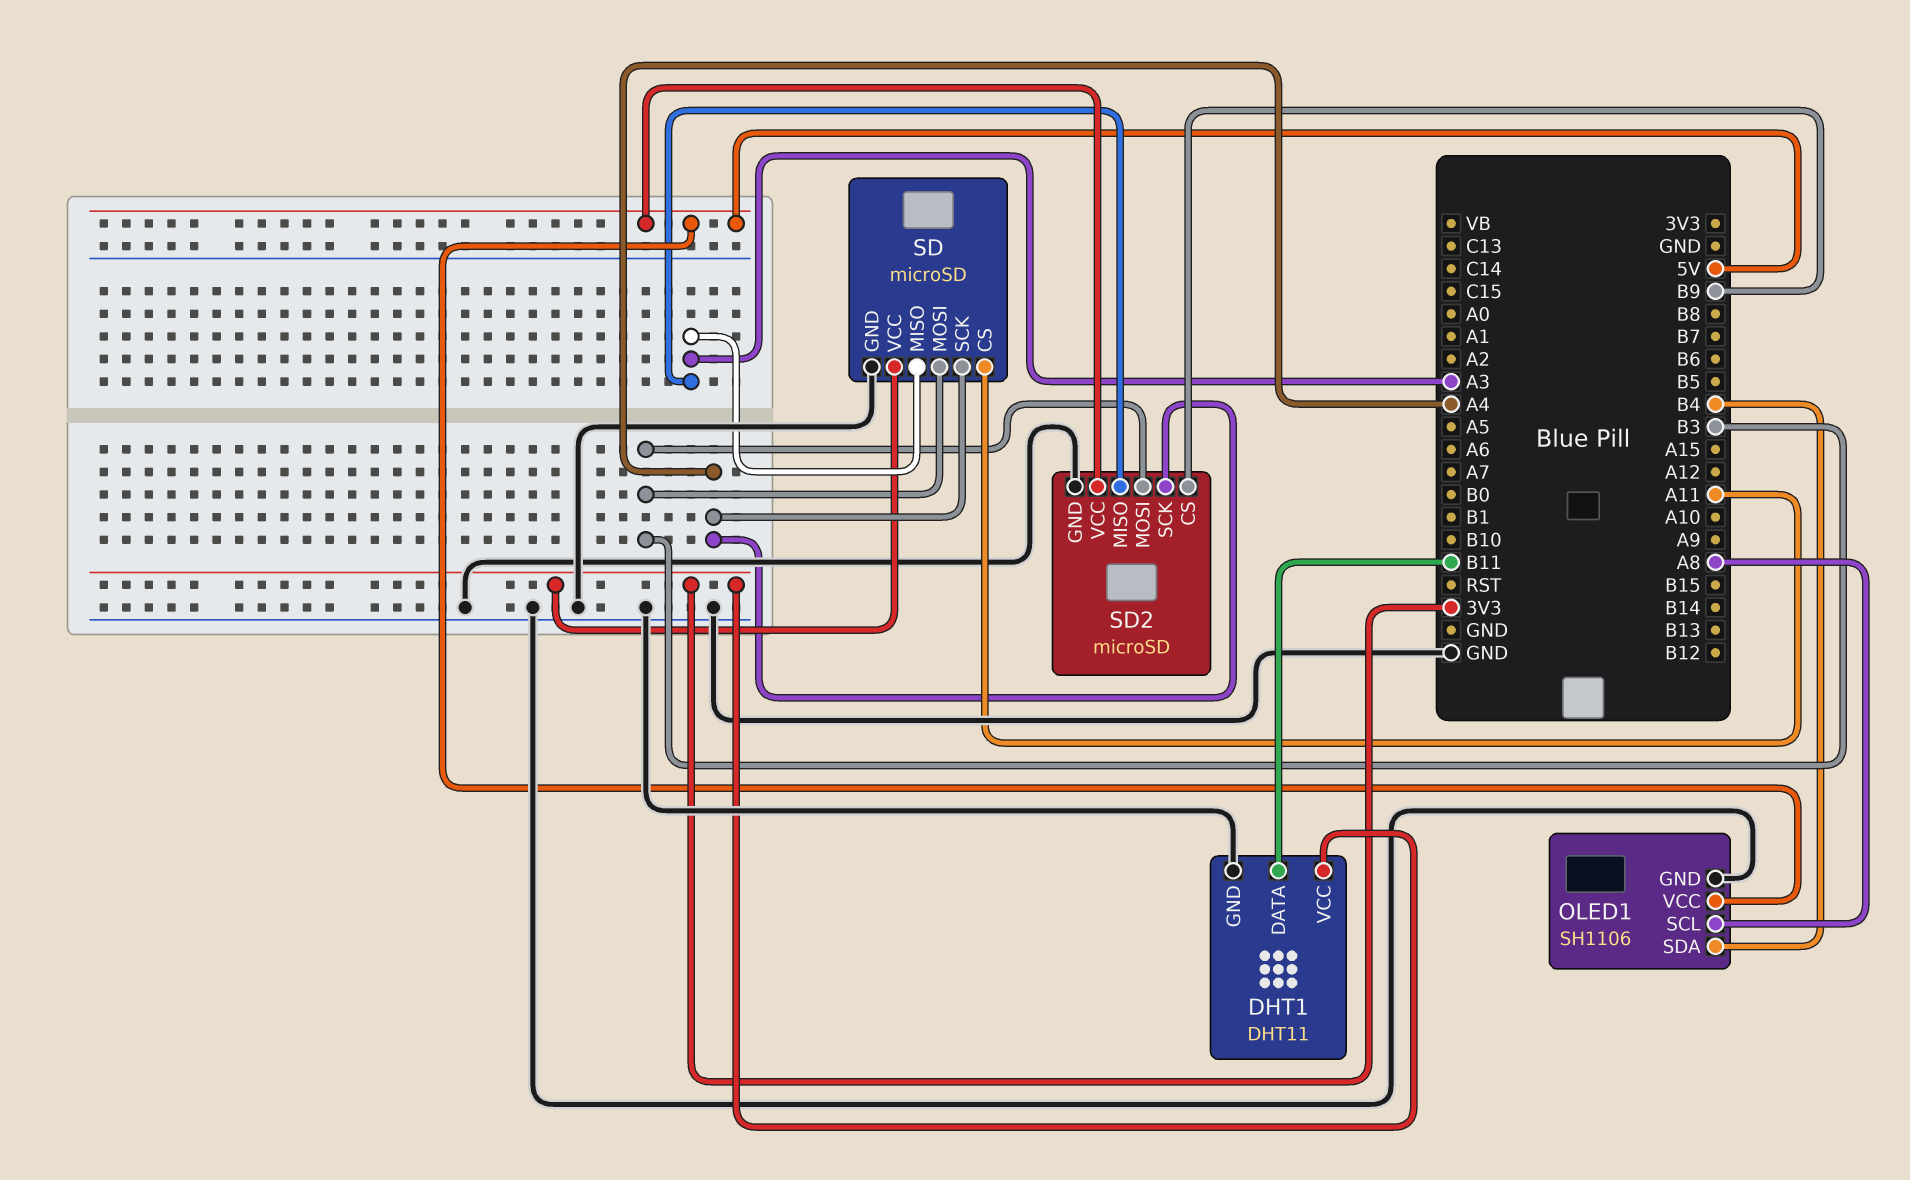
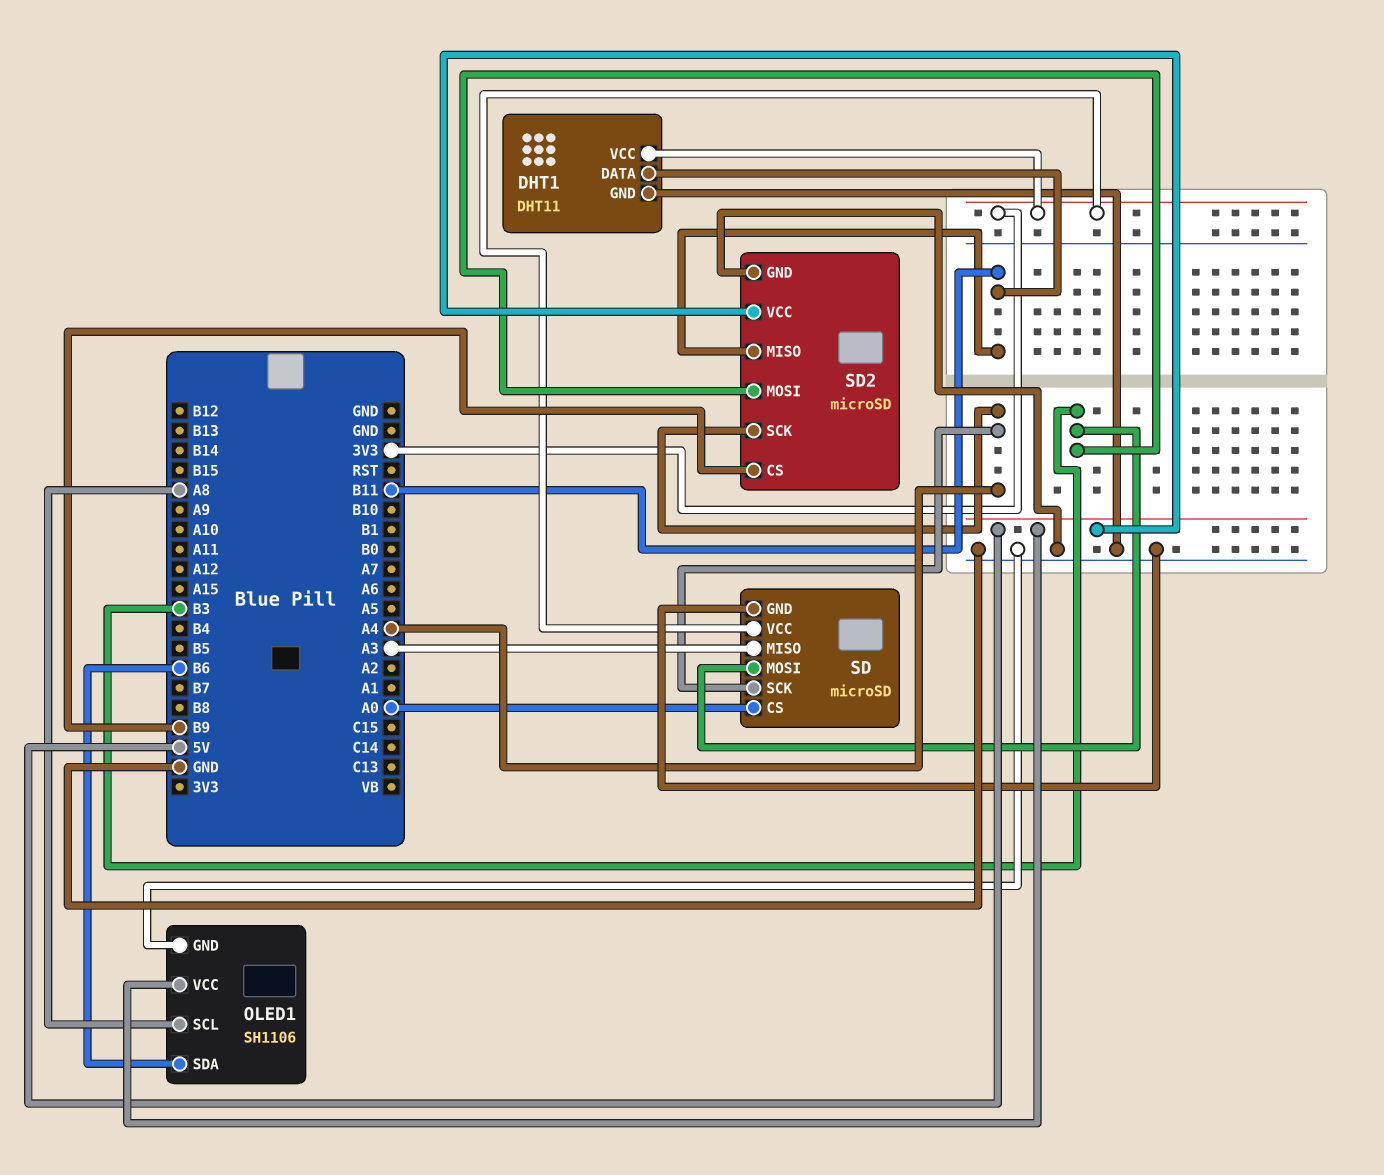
OLED1 pin SDA: B4 -> B6
SD pin CS: A11 -> A0
SD2 pin MISO: A3 -> B11

